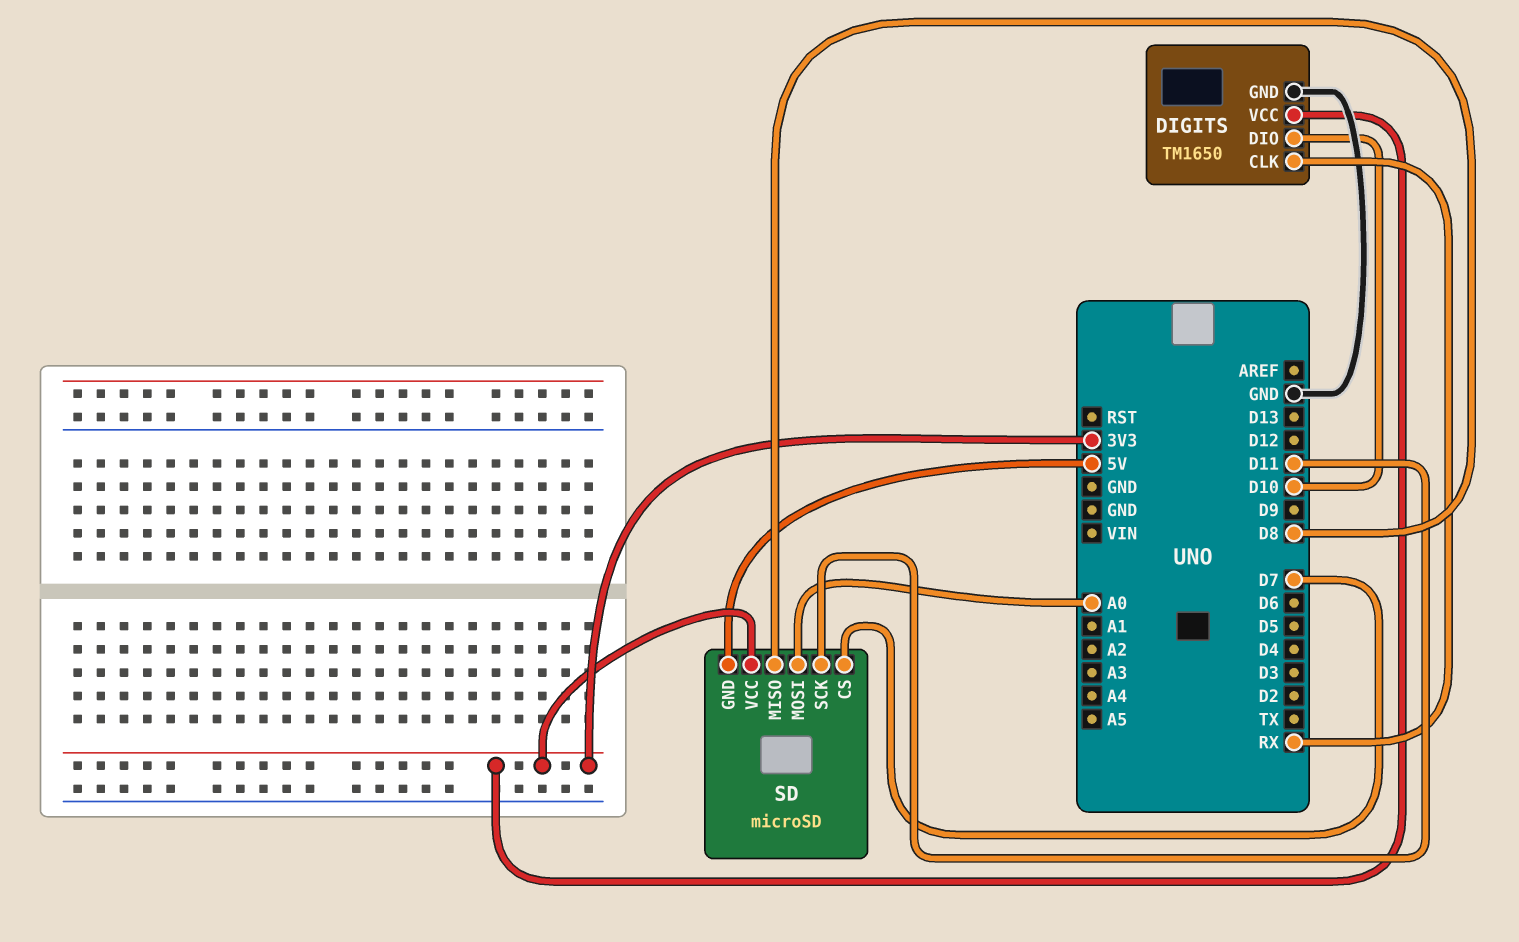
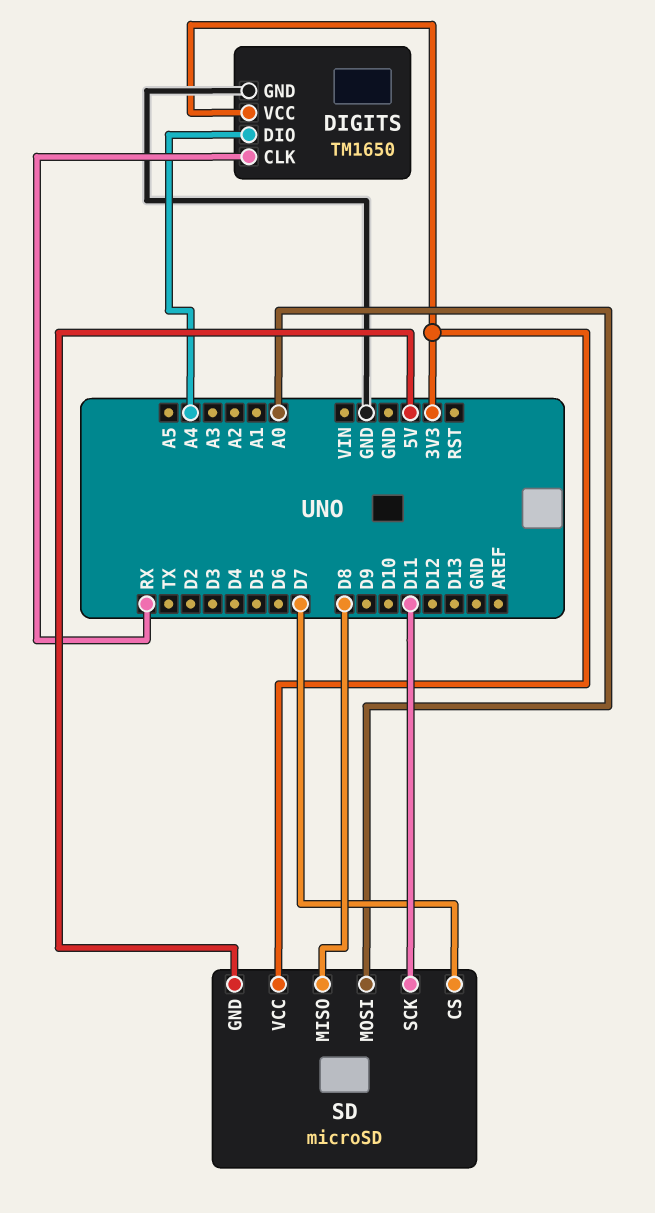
DIGITS pin DIO: D10 -> A4

